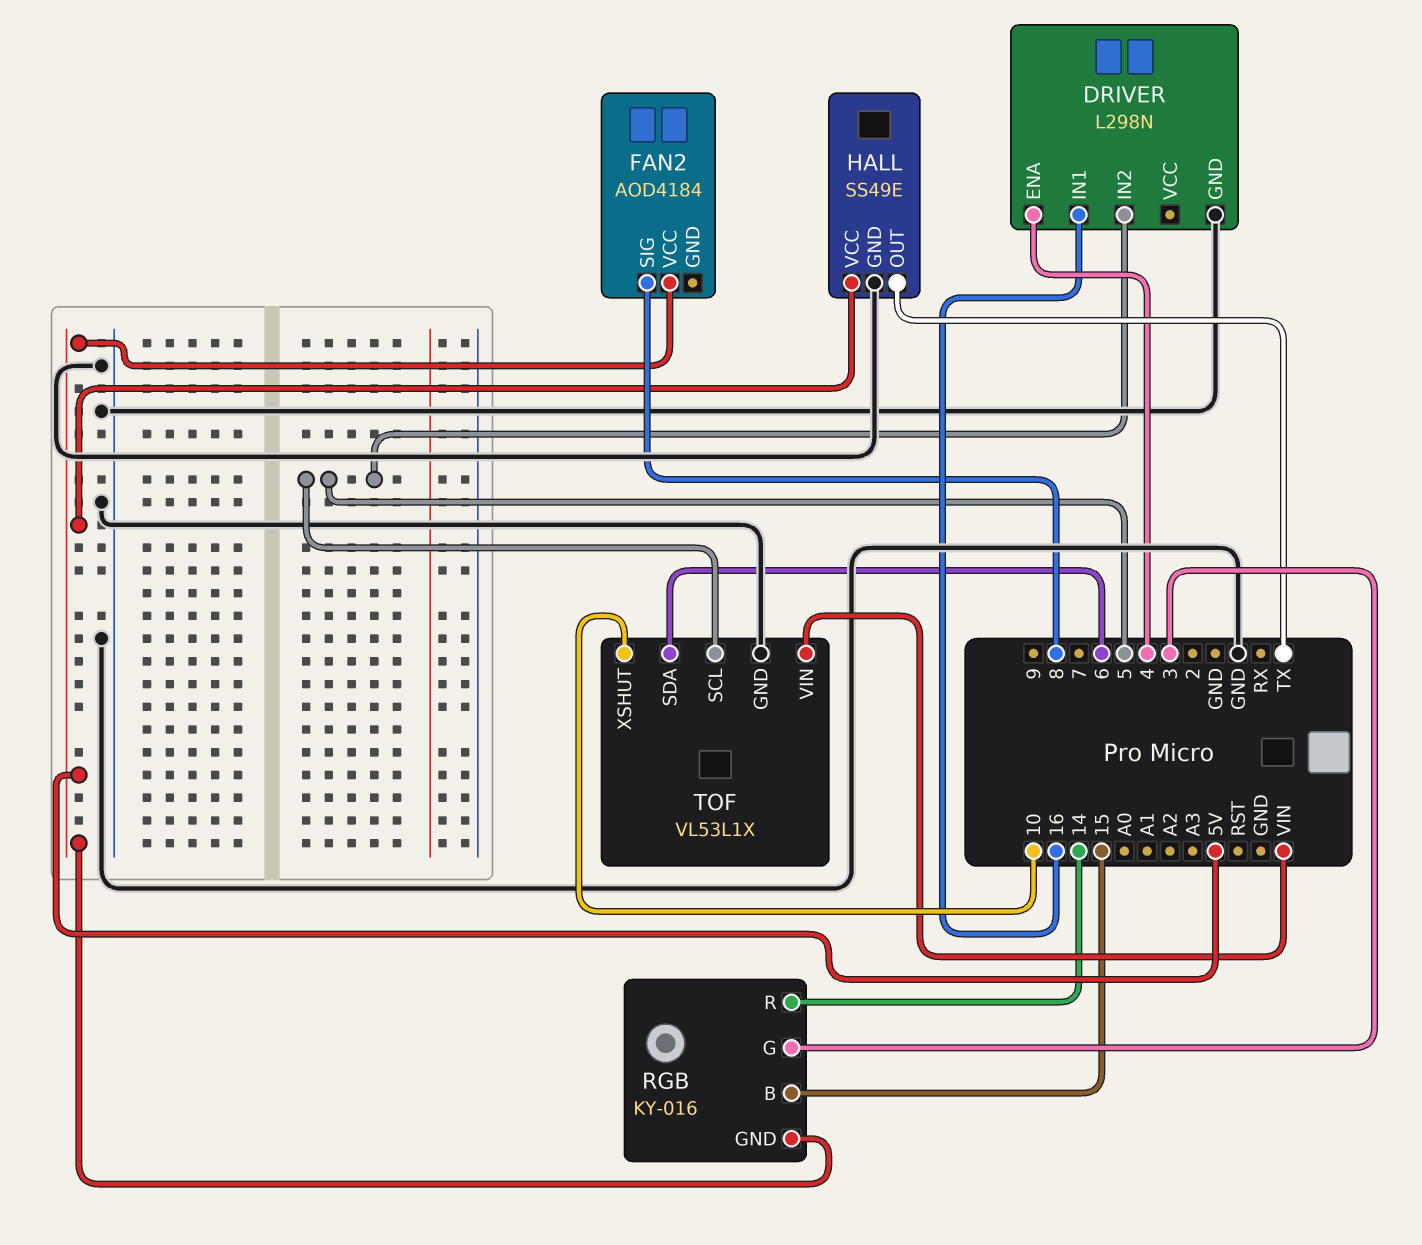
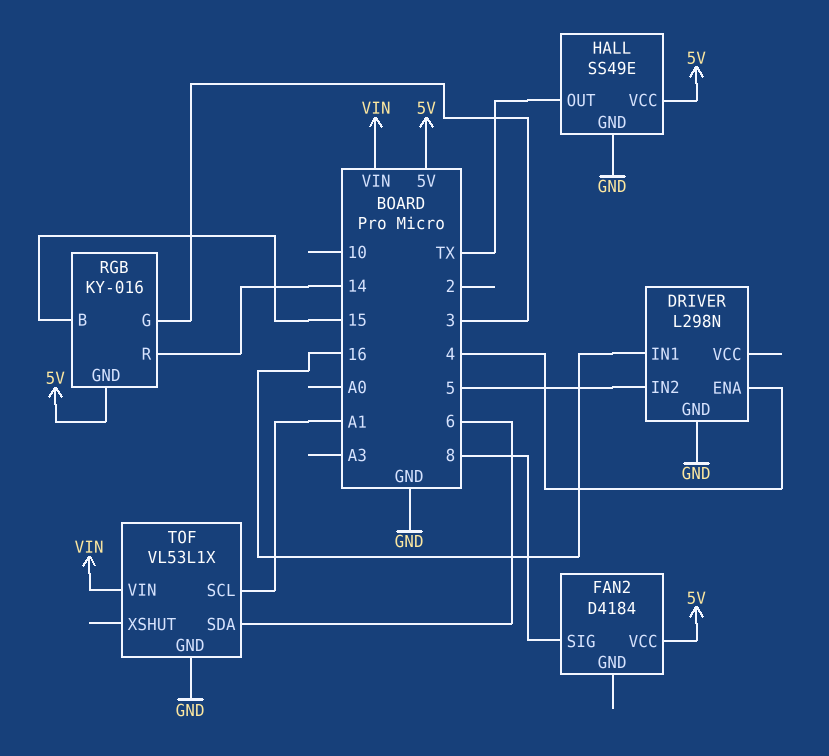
FAN2: AOD4184 -> D4184
TOF pin SCL: 5 -> A1
TOF pin XSHUT: 10 -> none

